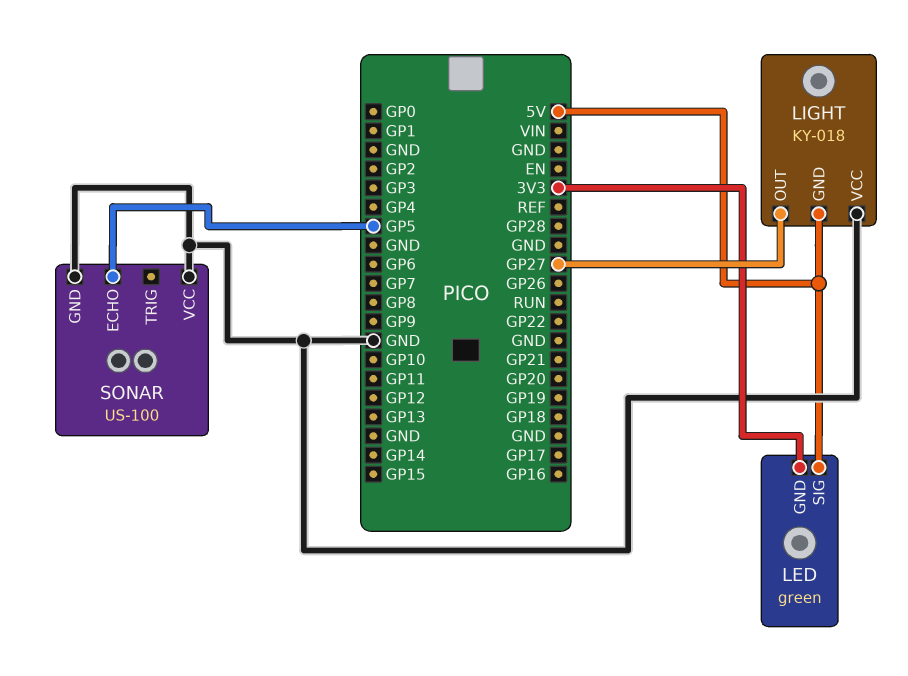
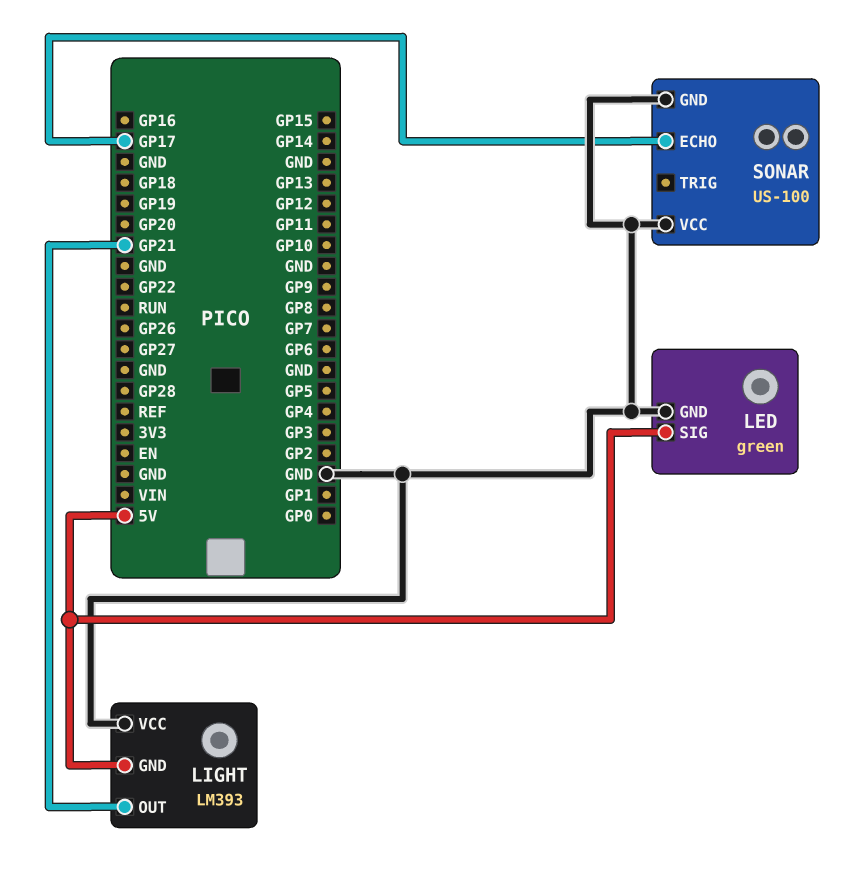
LED pin GND: 3V3 -> GND
LIGHT: KY-018 -> LM393
LIGHT pin OUT: GP27 -> GP21
SONAR pin ECHO: GP5 -> GP17

